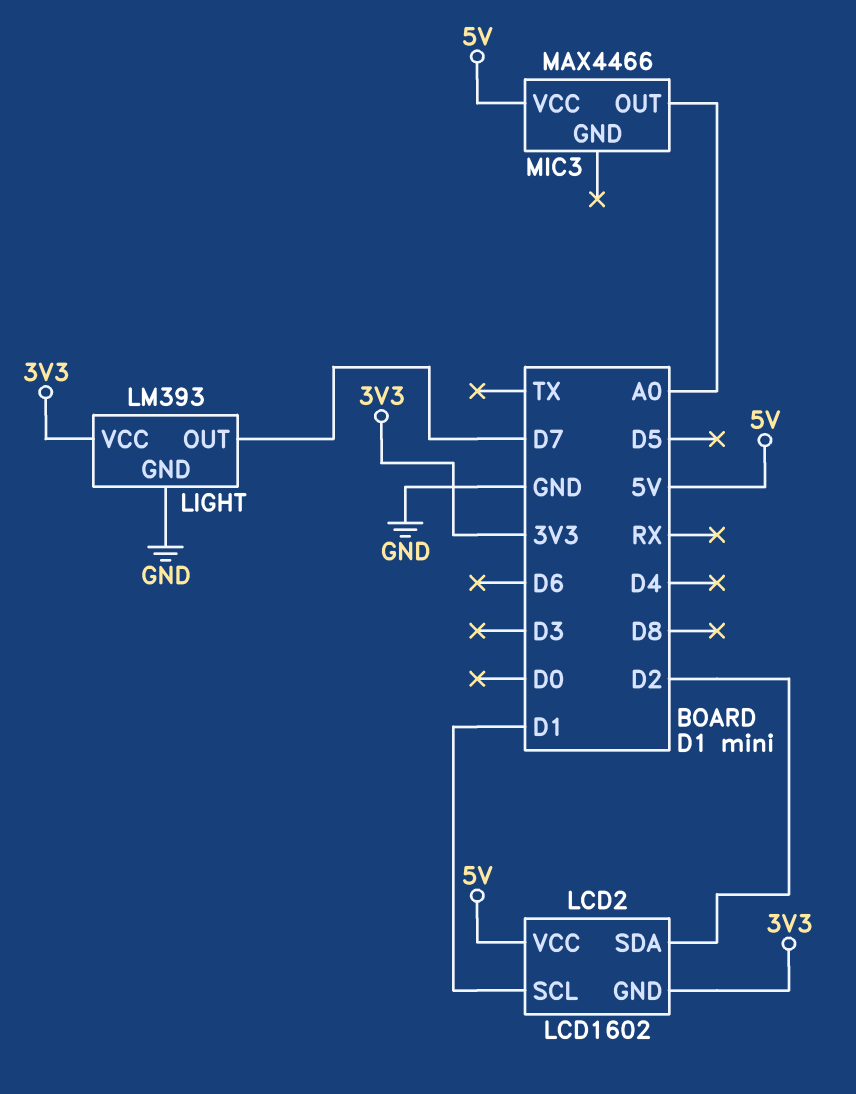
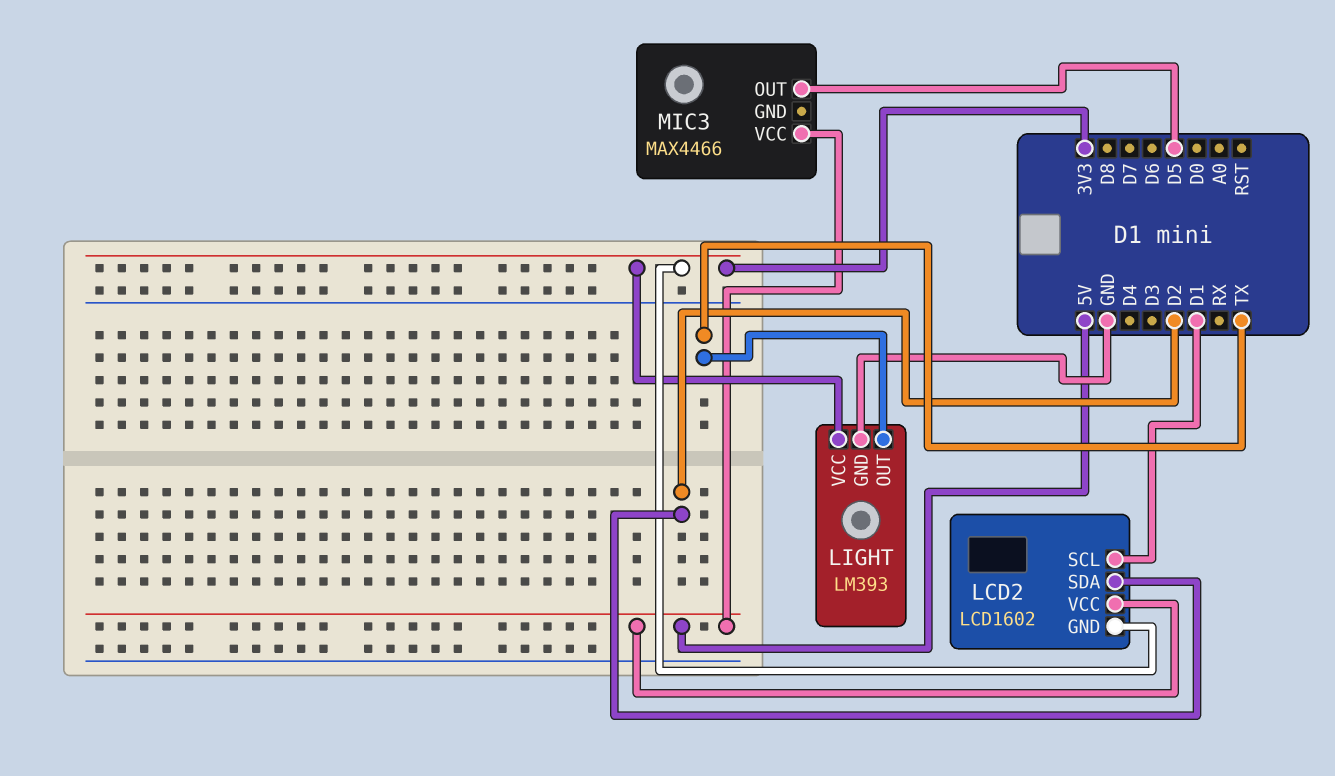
LIGHT pin OUT: D7 -> TX
MIC3 pin OUT: A0 -> D5

